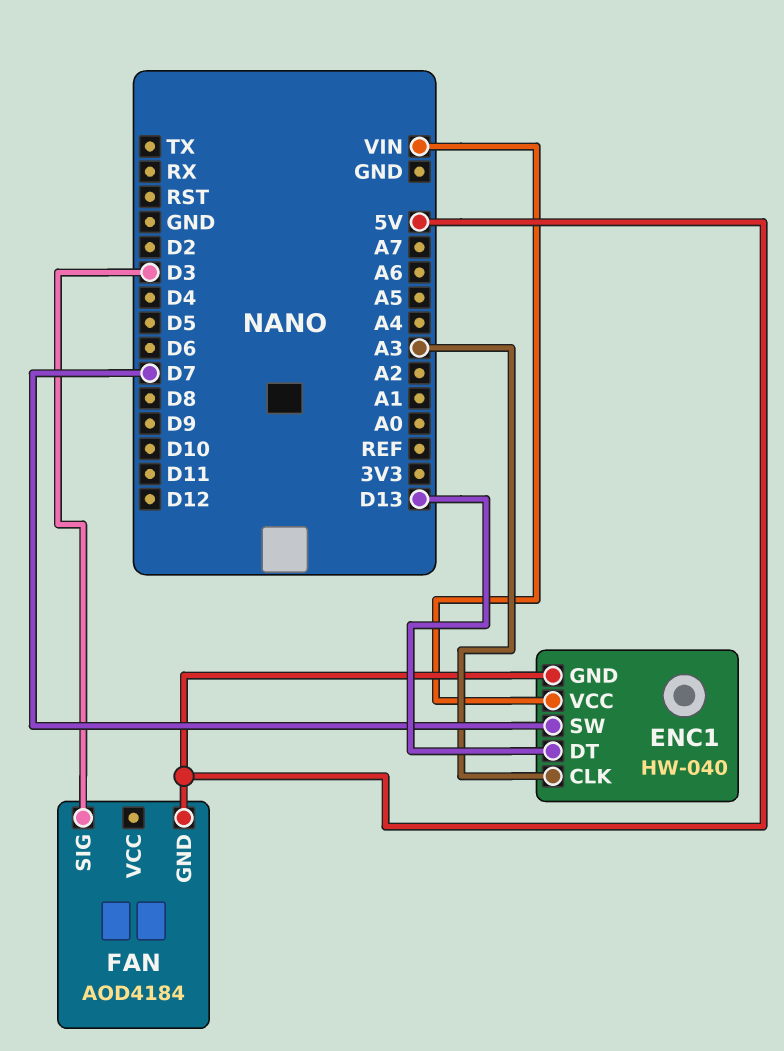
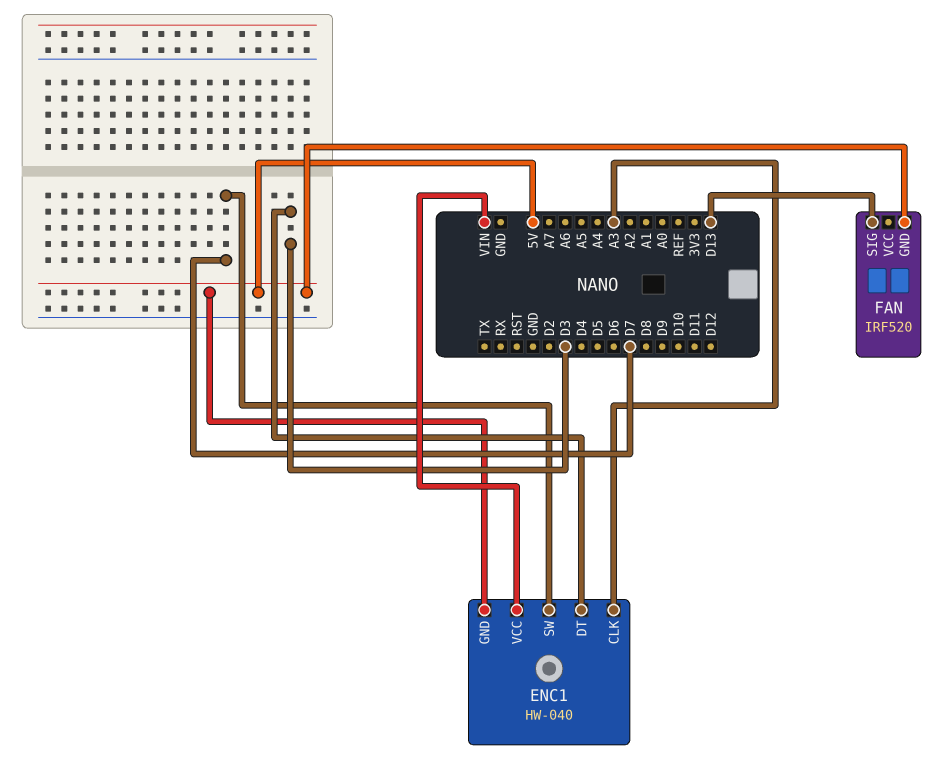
ENC1 pin DT: D13 -> D3
FAN: AOD4184 -> IRF520
FAN pin SIG: D3 -> D13

